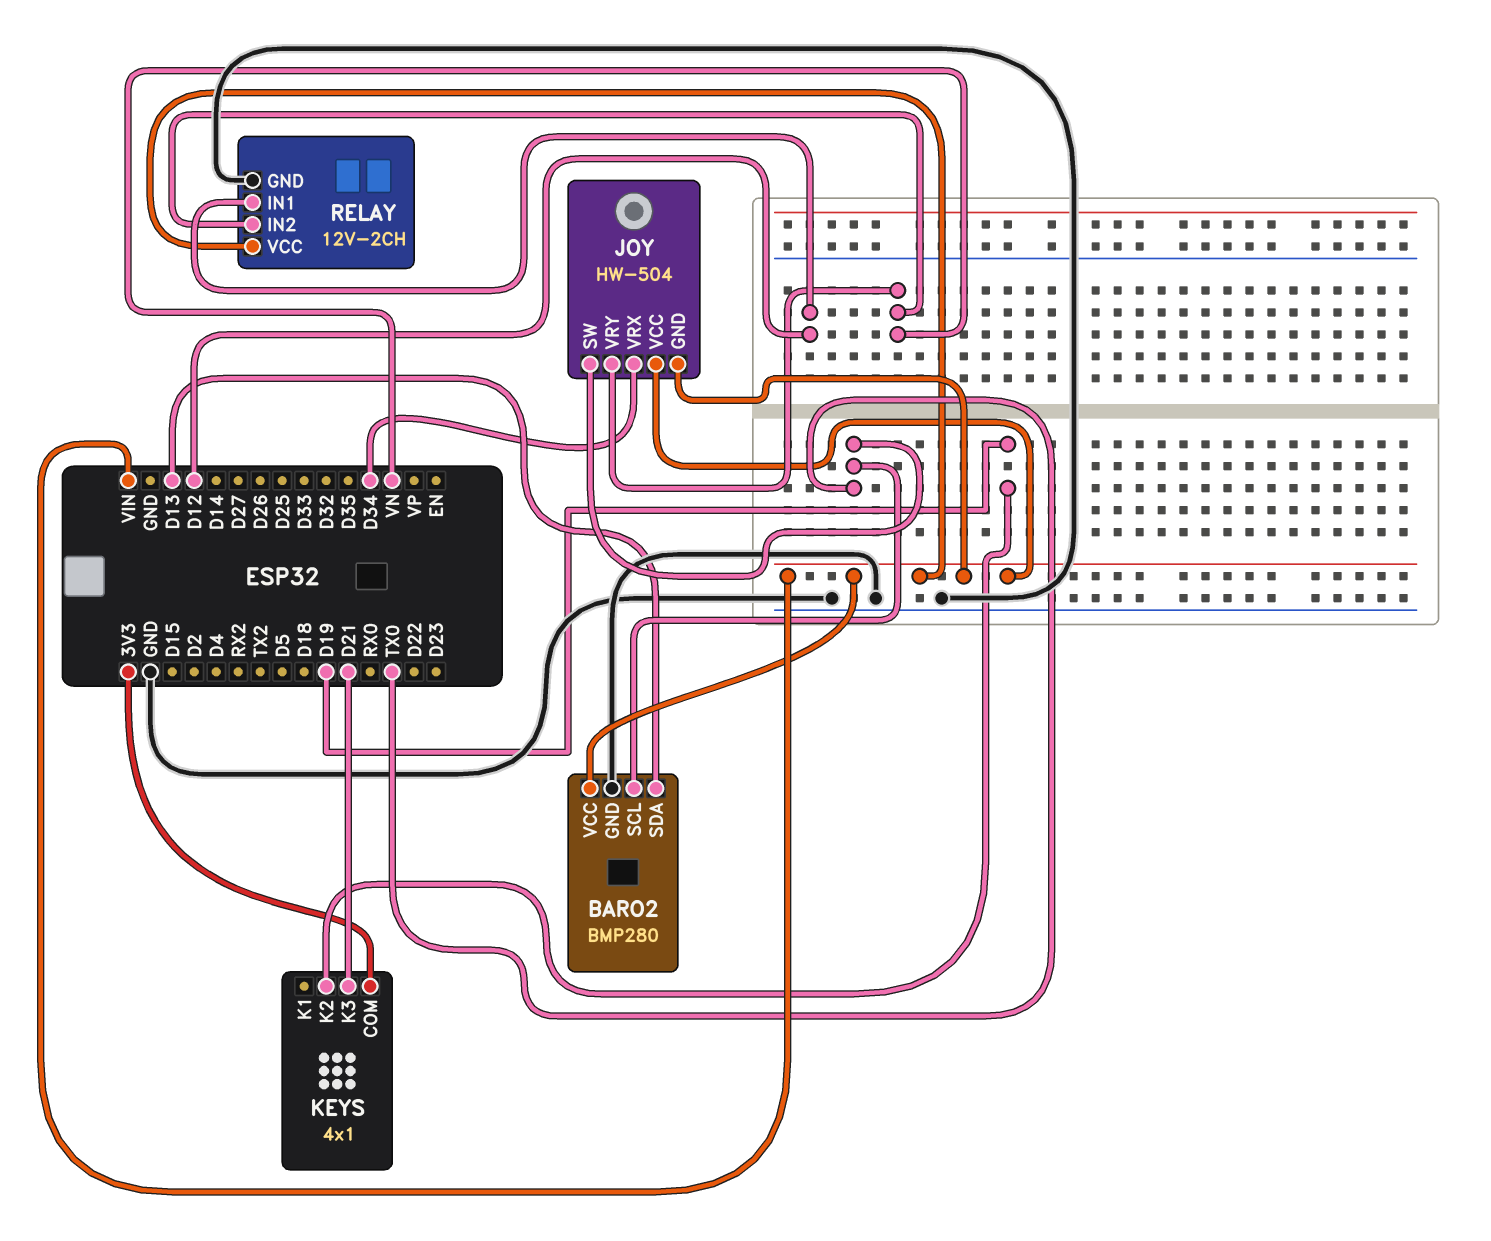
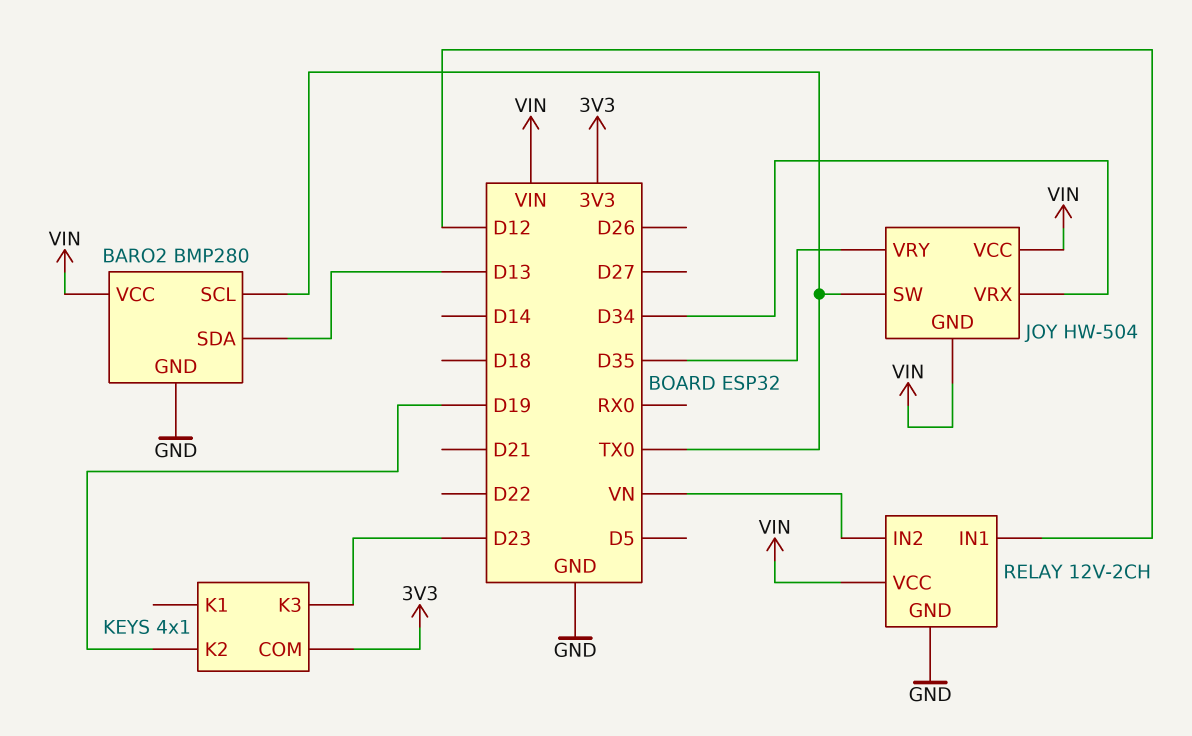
JOY pin VRY: VN -> D35
KEYS pin K3: D21 -> D23

